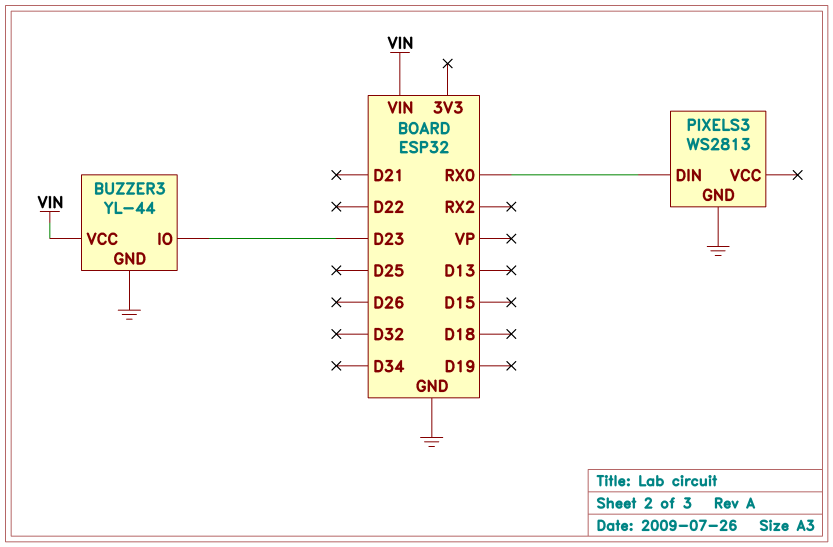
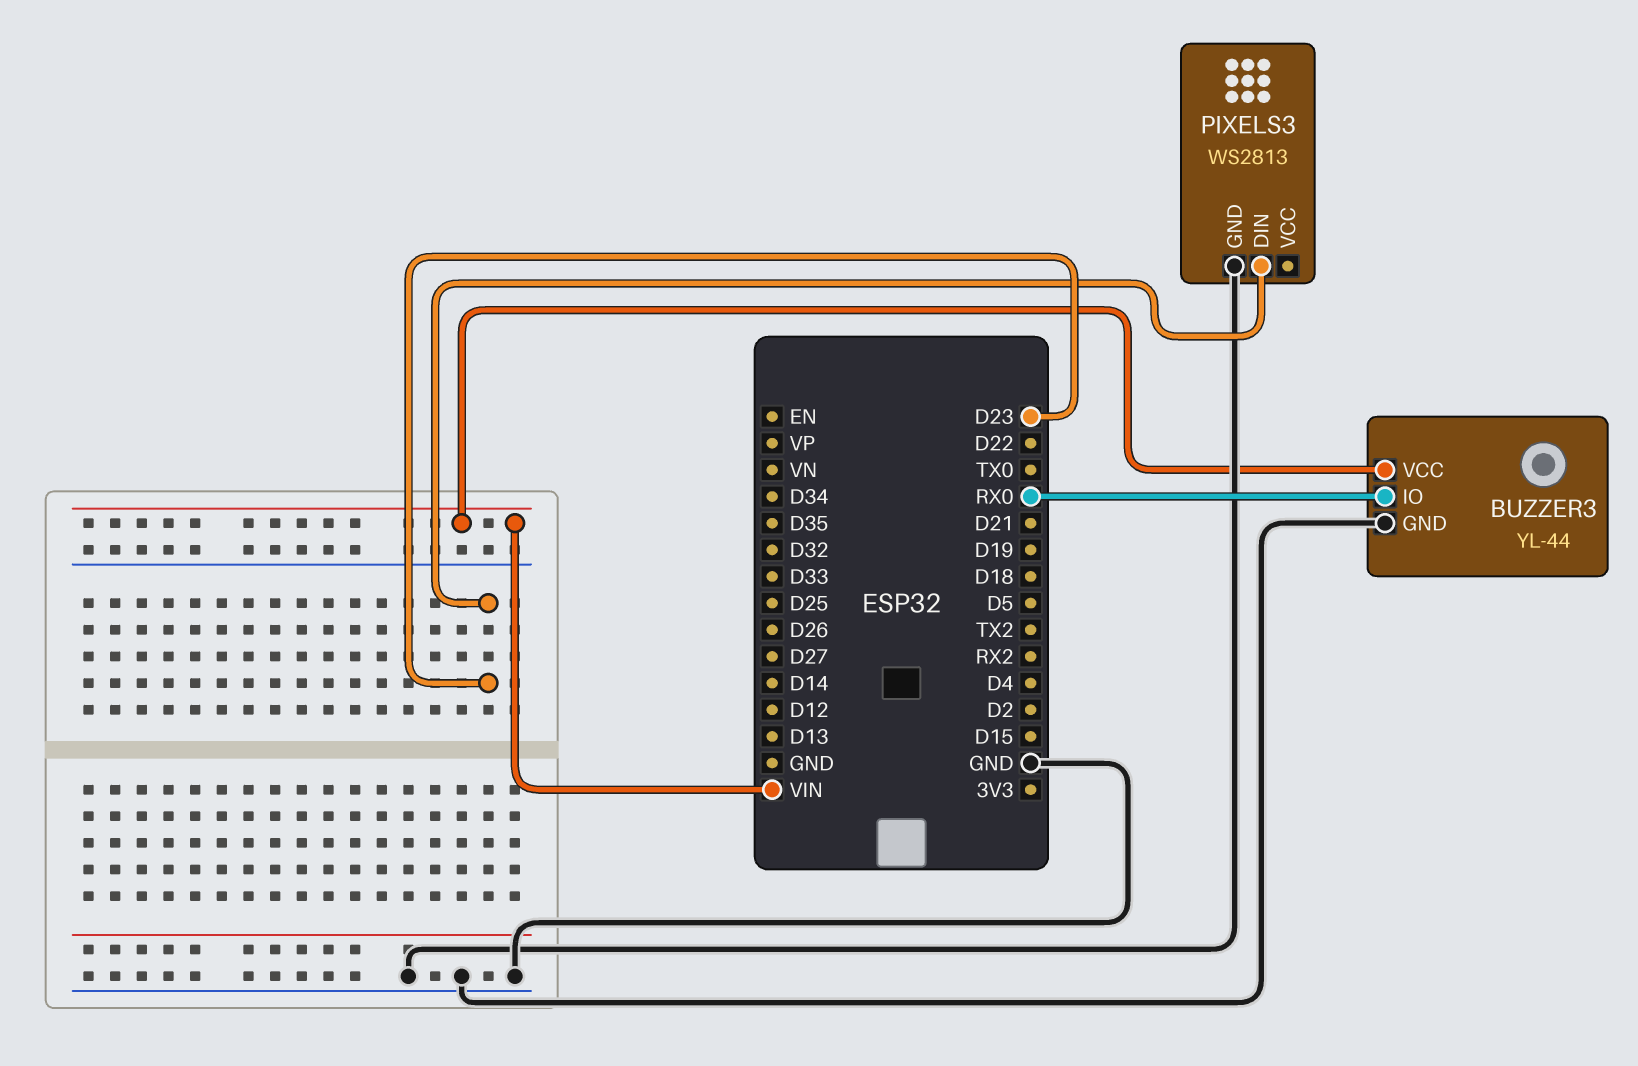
BUZZER3 pin IO: D23 -> RX0
PIXELS3 pin DIN: RX0 -> D23

